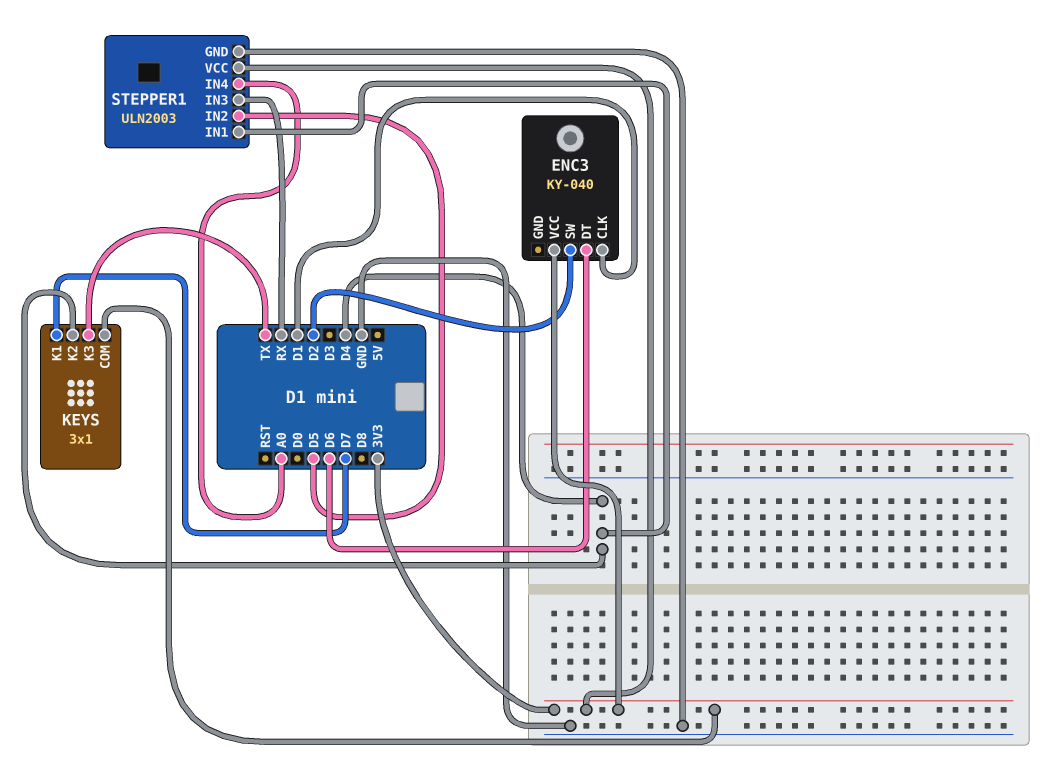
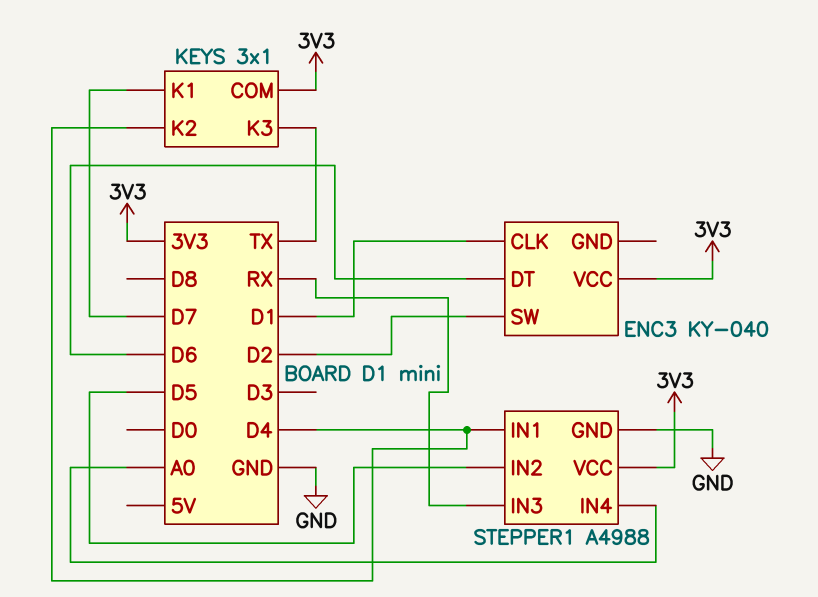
STEPPER1: ULN2003 -> A4988

